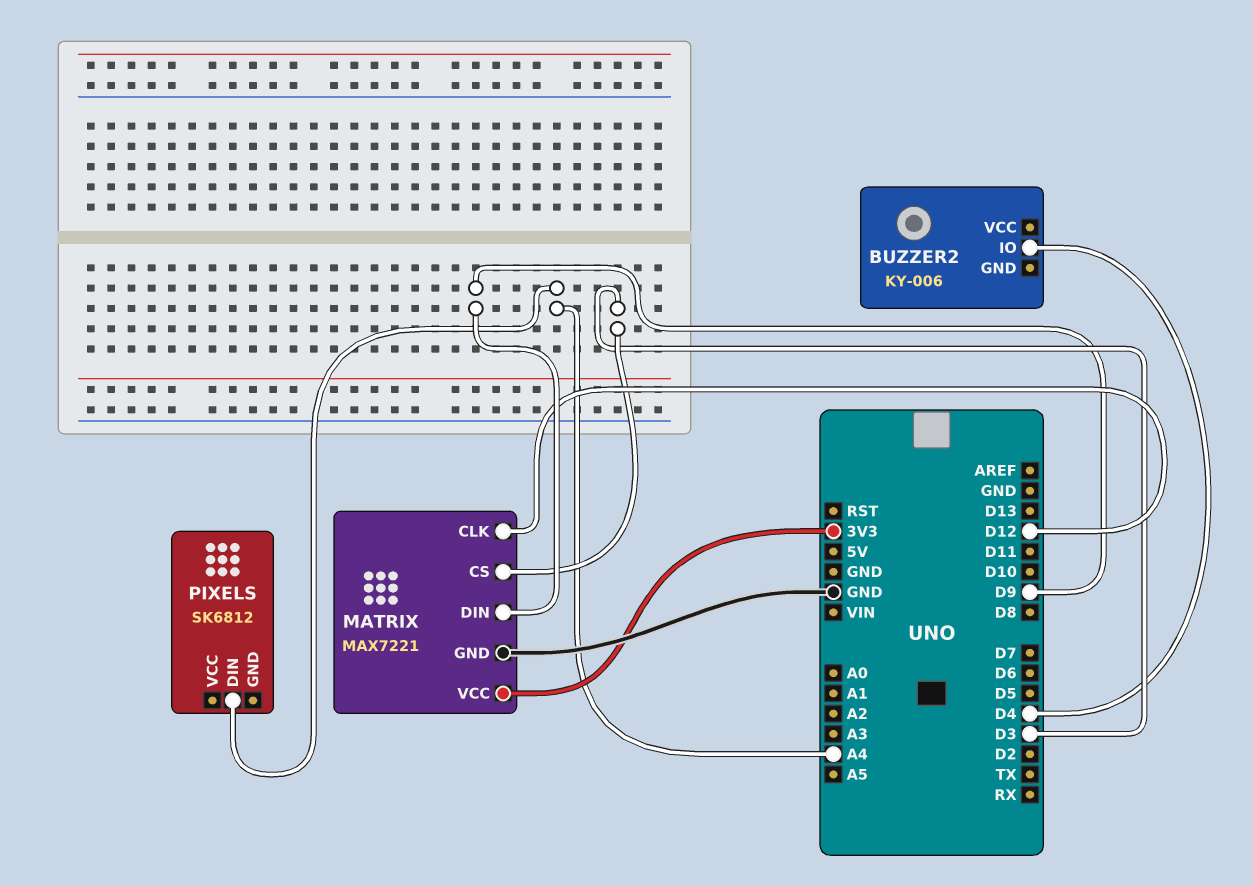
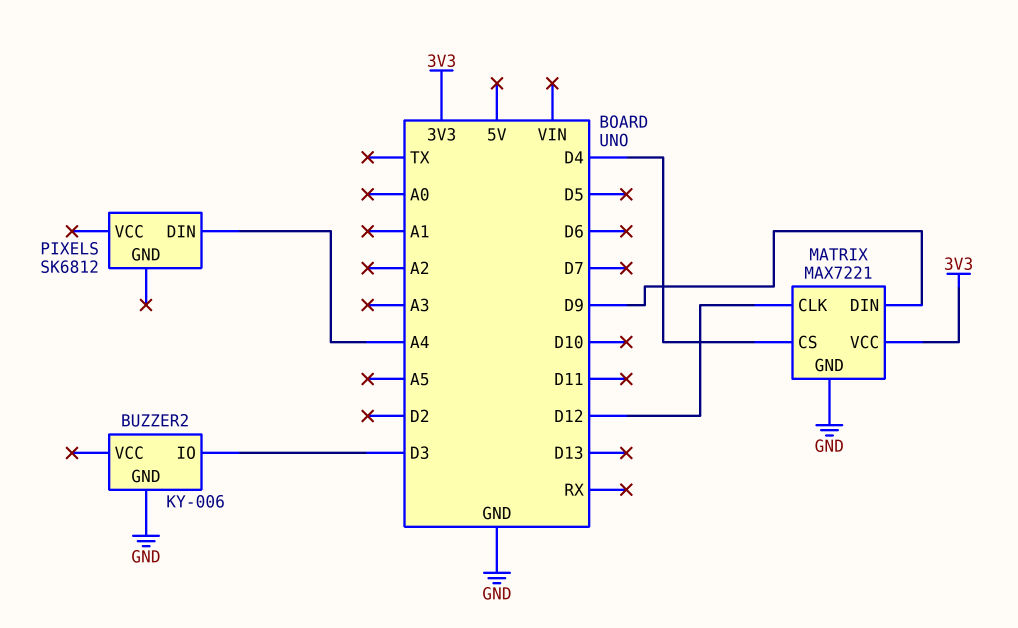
BUZZER2 pin GND: none -> GND
BUZZER2 pin IO: D4 -> D3
MATRIX pin CS: D3 -> D4

